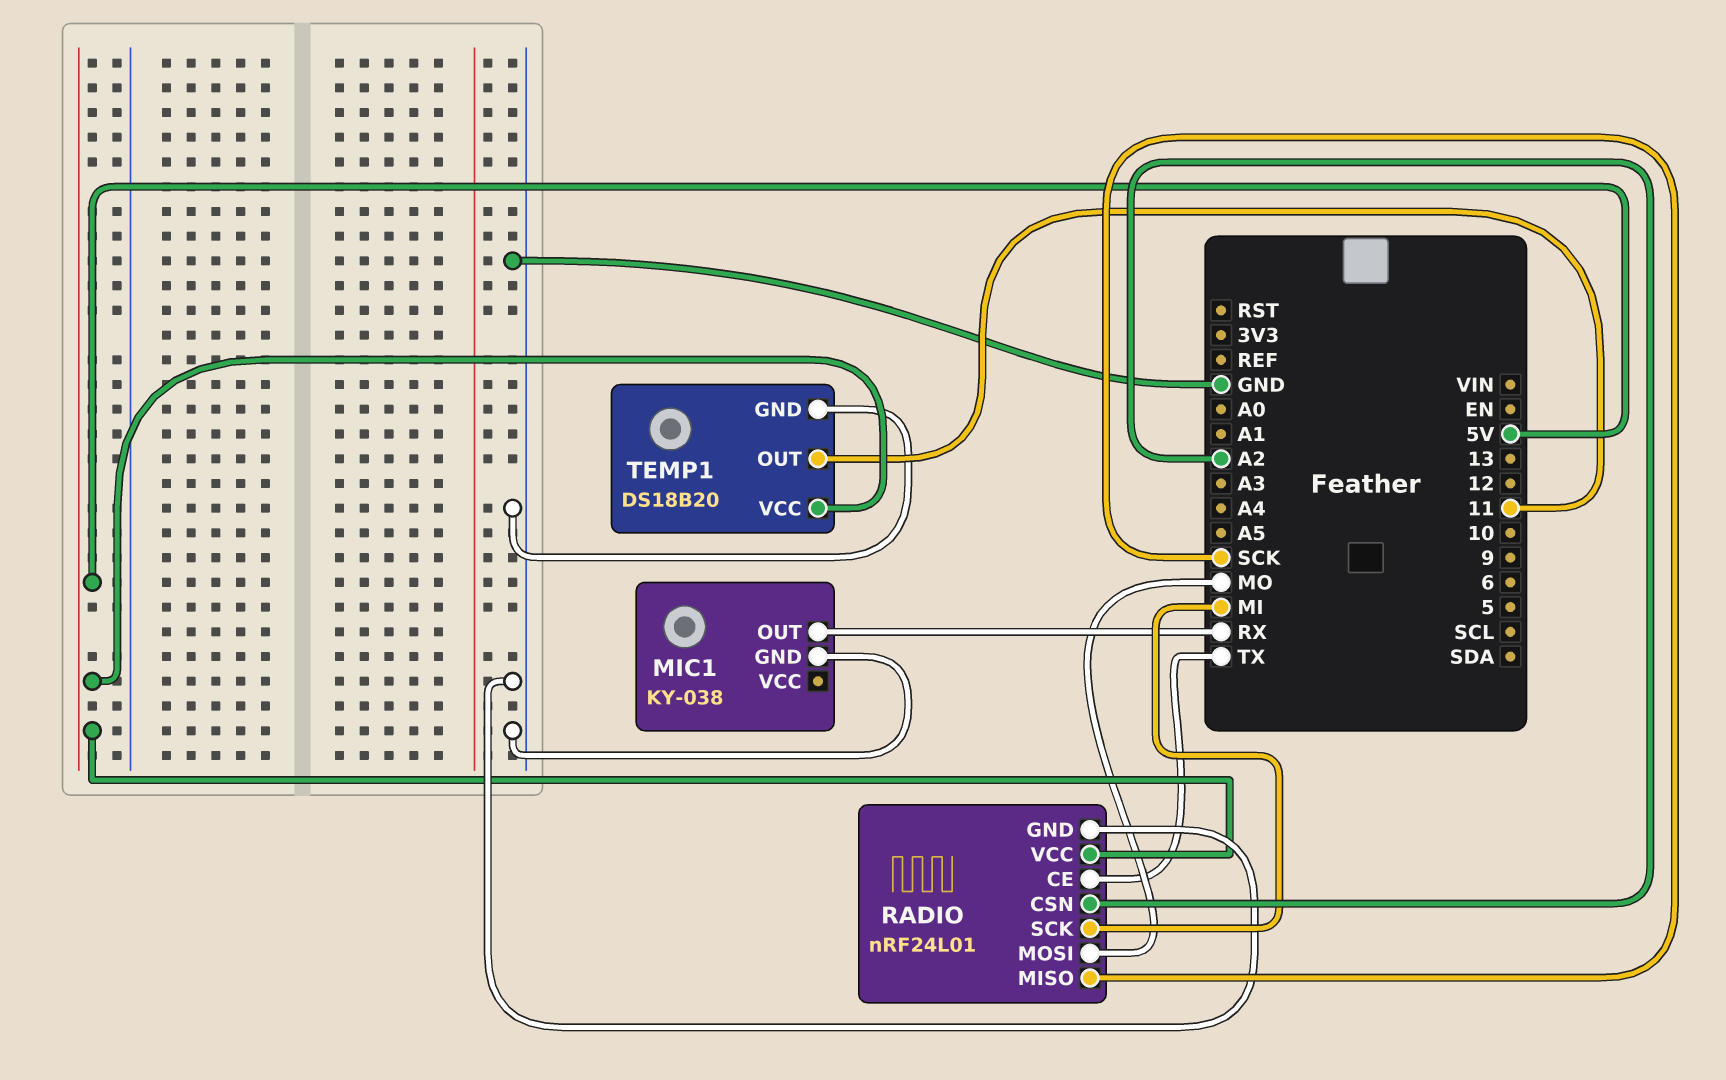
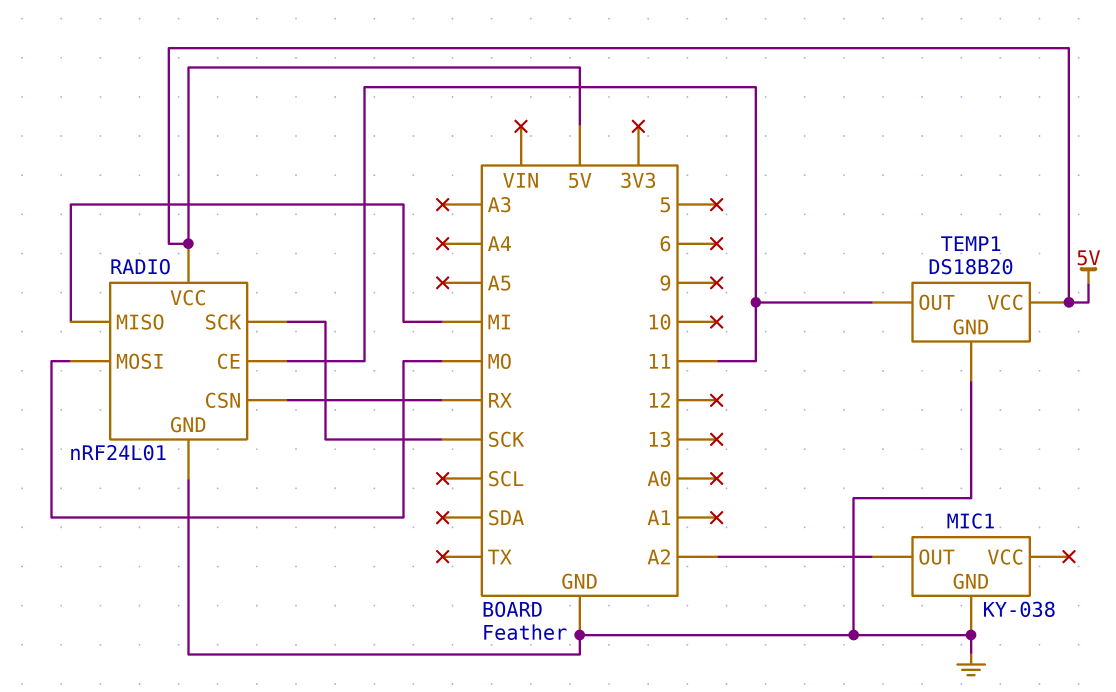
MIC1 pin OUT: RX -> A2
RADIO pin CE: TX -> 11
RADIO pin CSN: A2 -> RX
RADIO pin MISO: SCK -> MI
RADIO pin SCK: MI -> SCK

